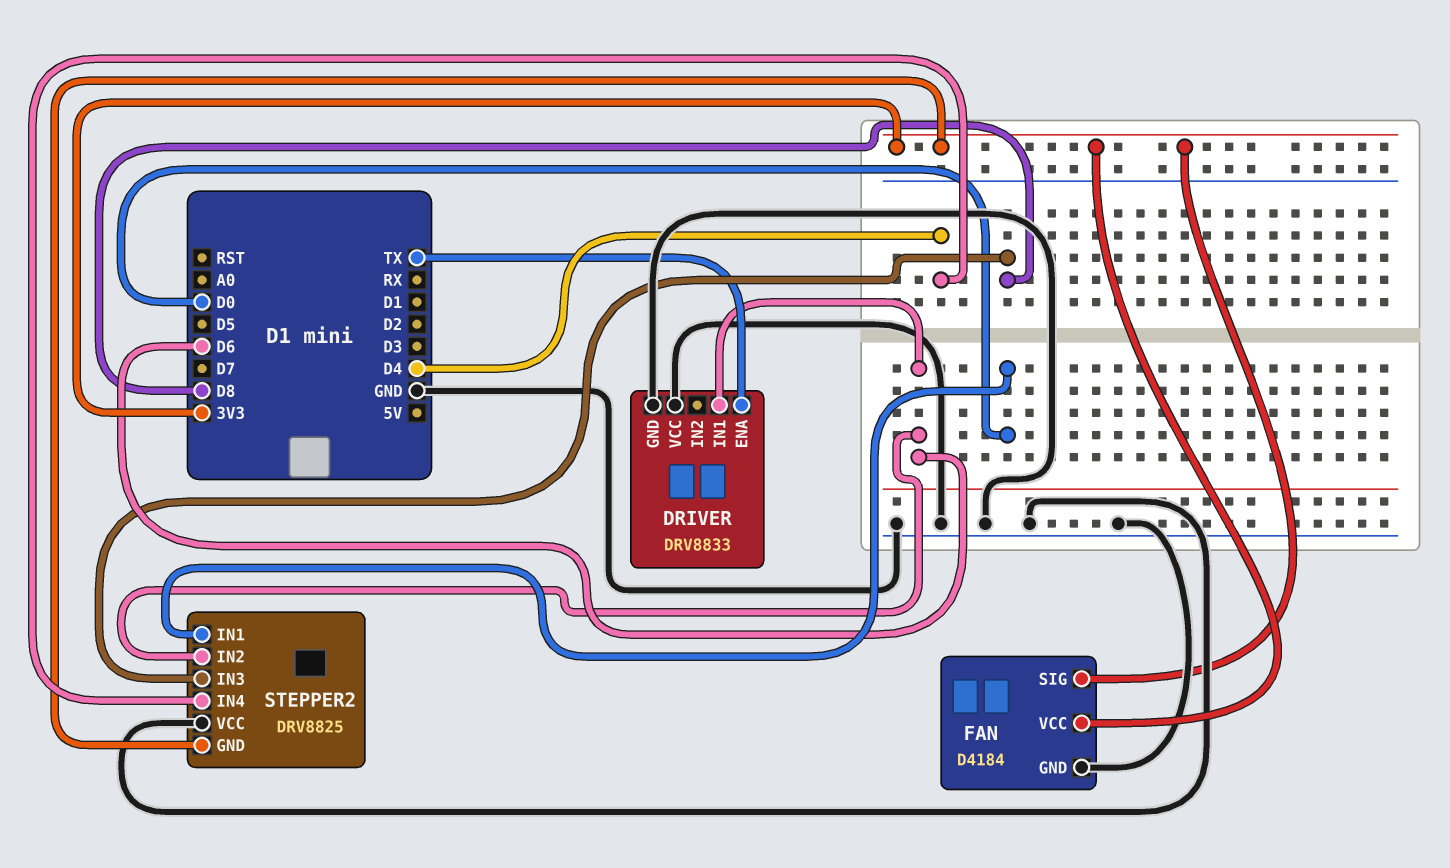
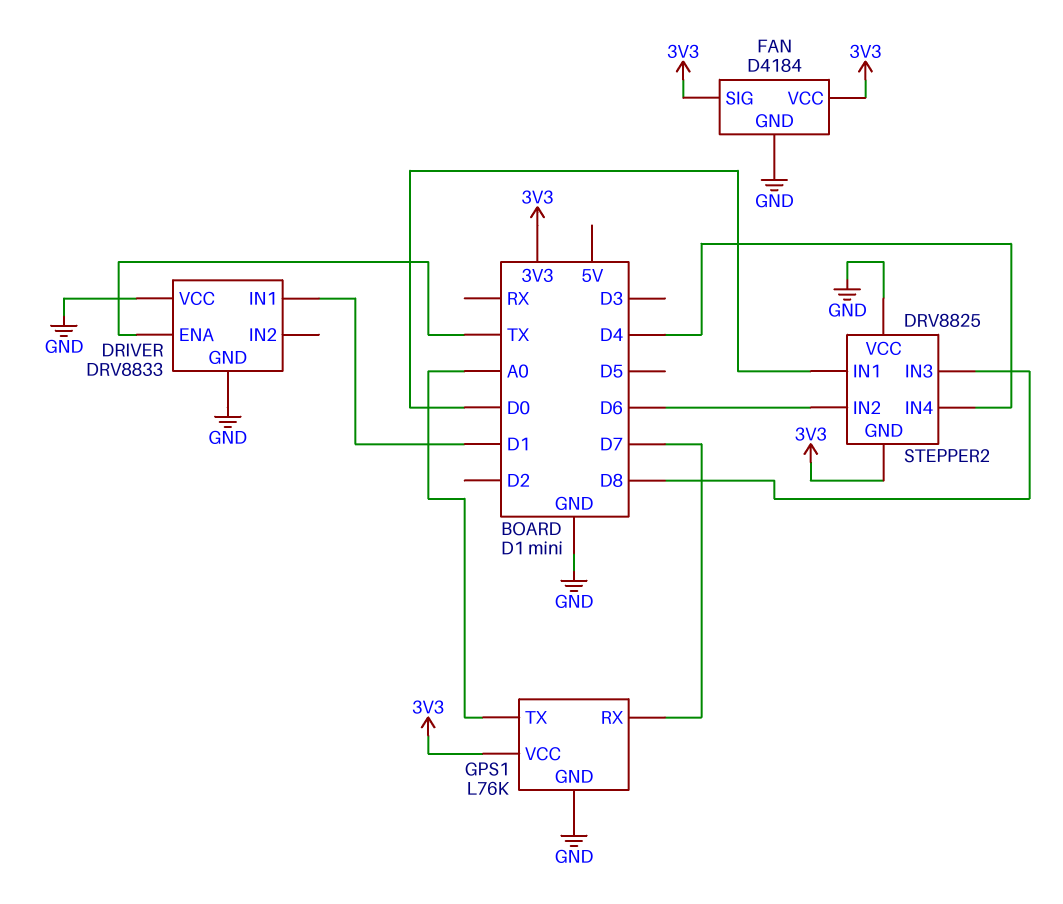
DRIVER pin IN1: D6 -> D1
GPS1: none -> L76K
GPS1 pin GND: none -> GND
GPS1 pin RX: none -> D7
GPS1 pin TX: none -> A0
GPS1 pin VCC: none -> 3V3

